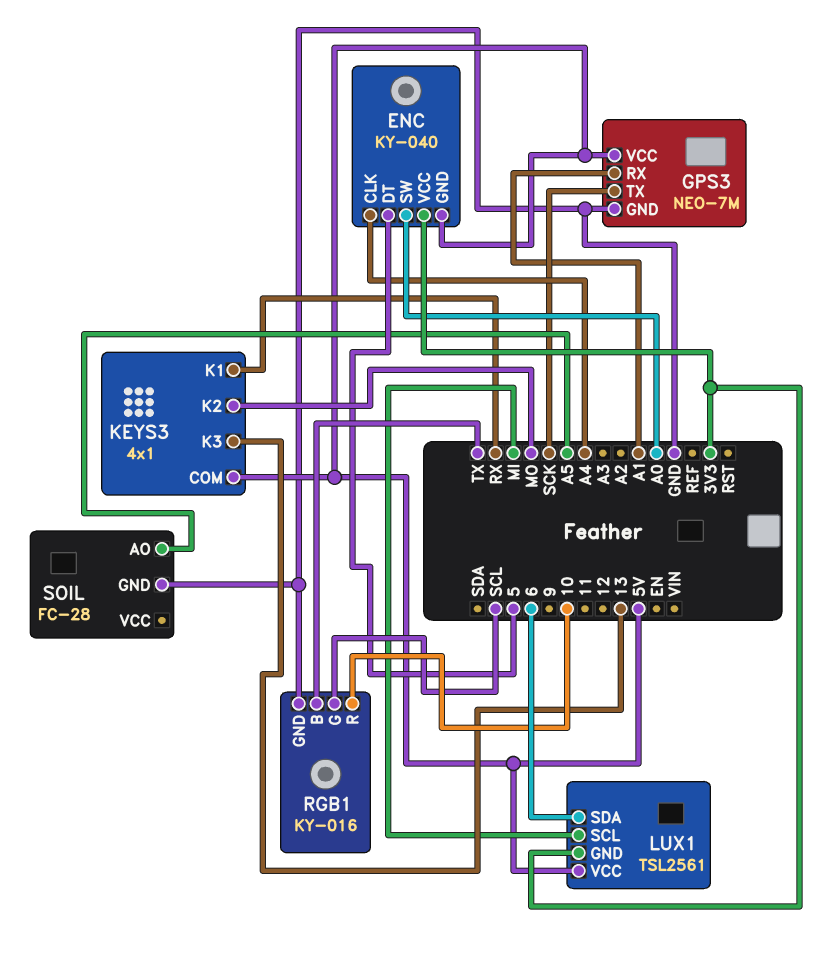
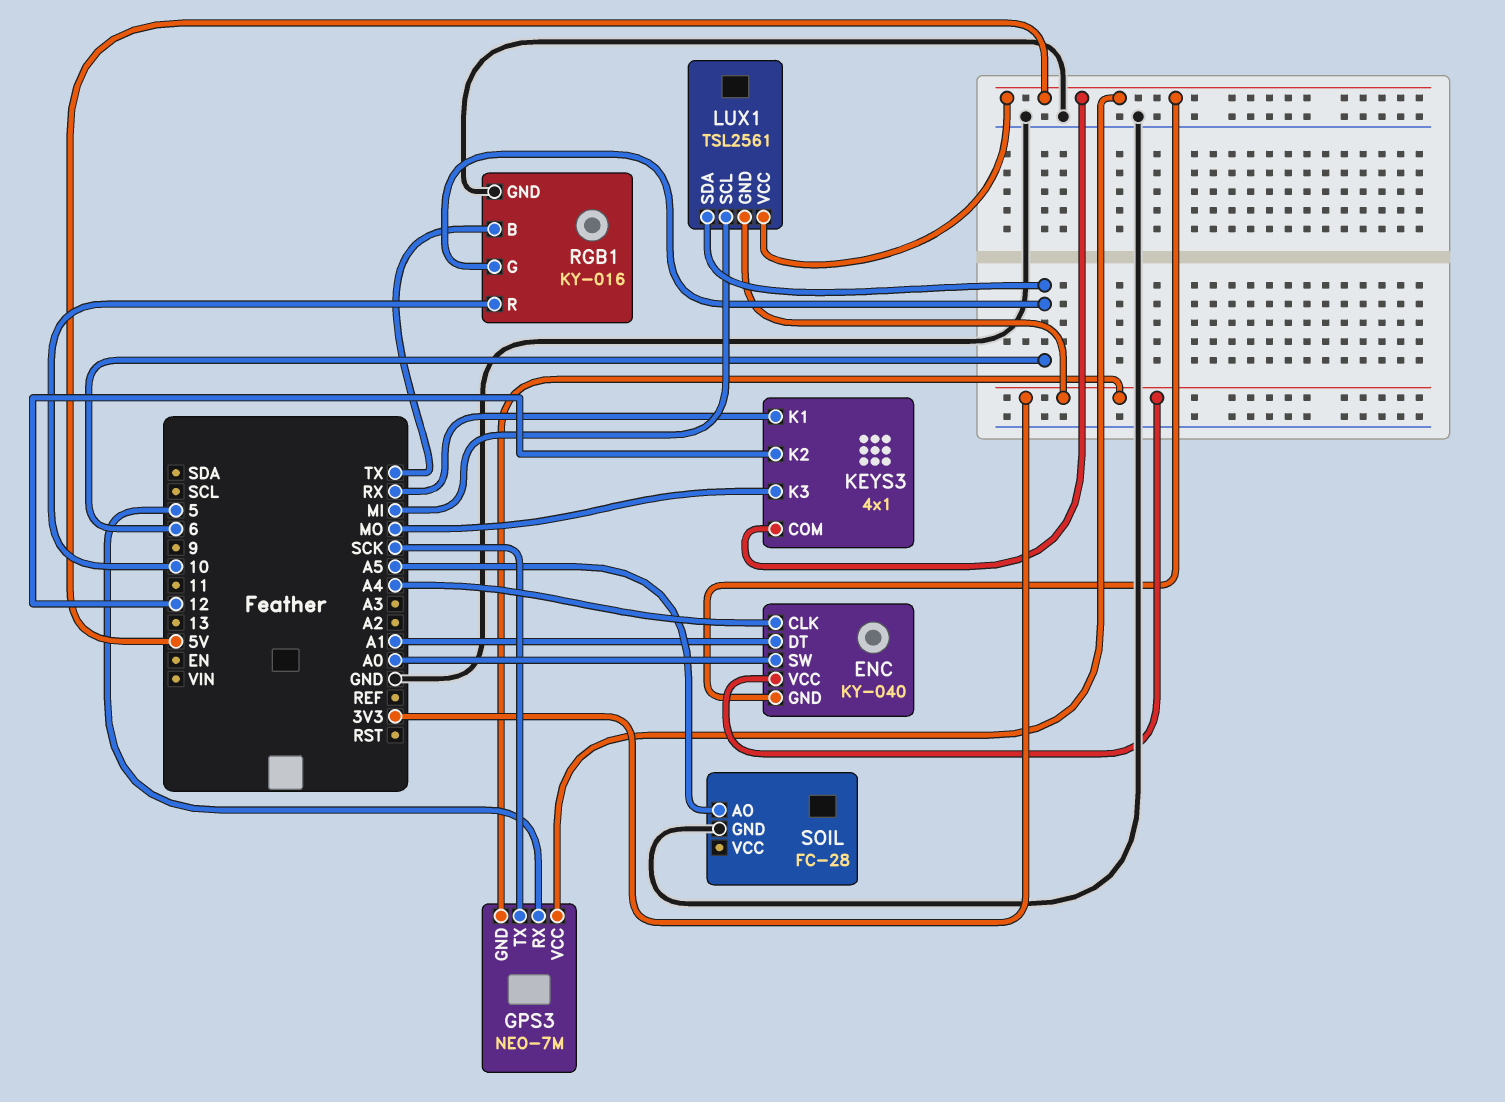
ENC pin DT: 5 -> A1
GPS3 pin GND: GND -> 3V3
GPS3 pin RX: A1 -> 5
KEYS3 pin K2: MO -> 12
KEYS3 pin K3: 13 -> MO
RGB1 pin G: SCL -> 6

